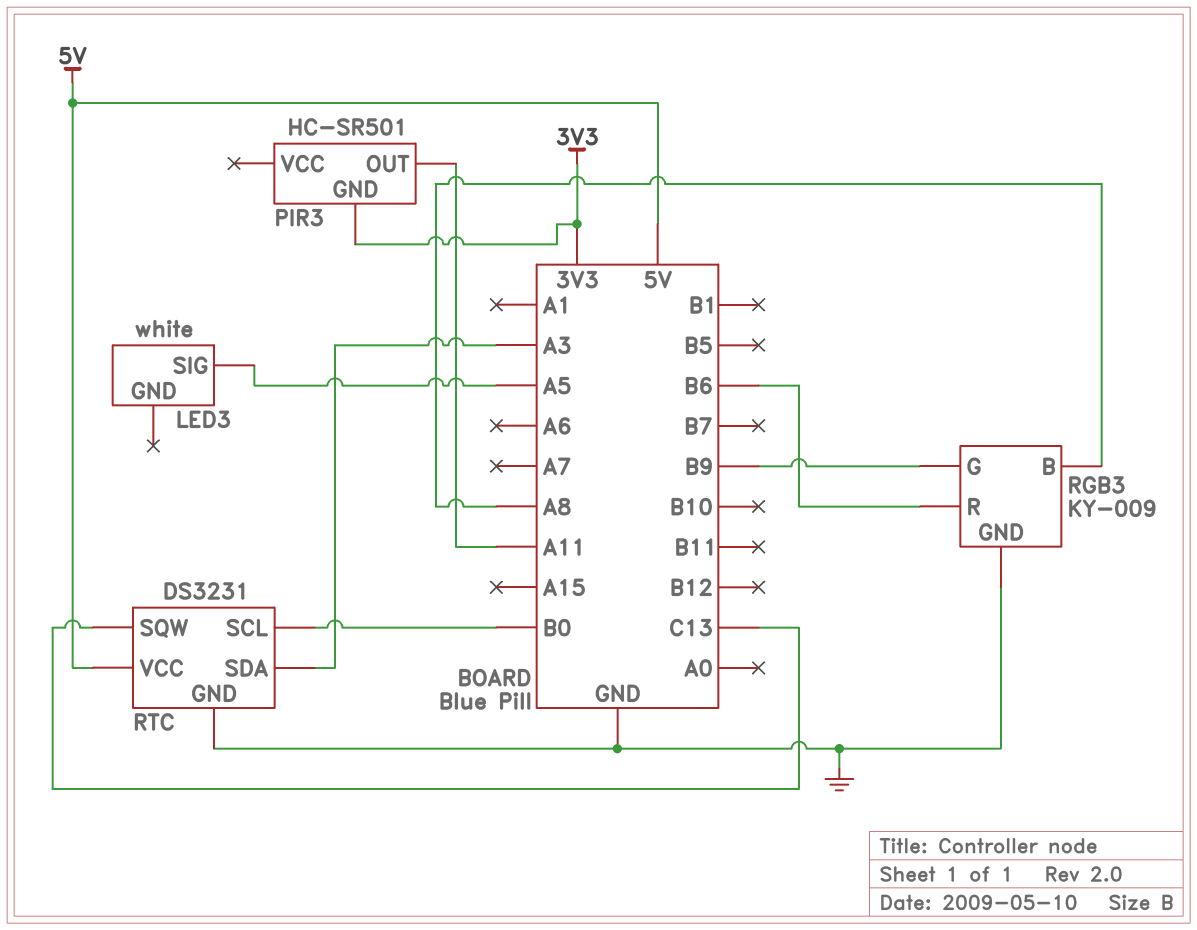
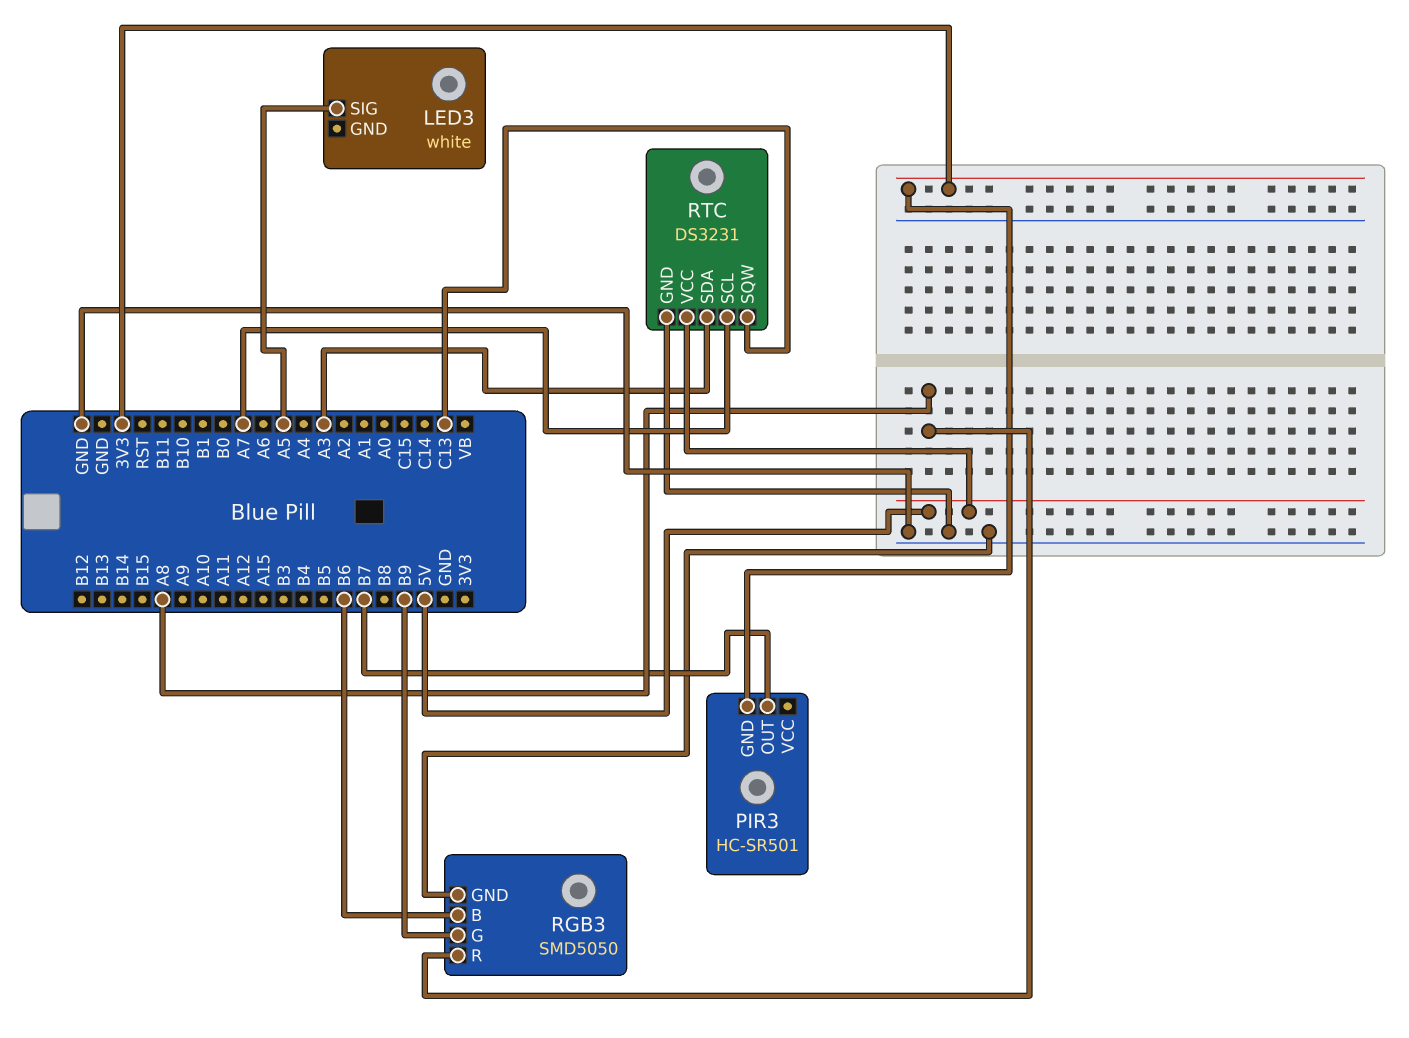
PIR3 pin OUT: A11 -> B7
RGB3: KY-009 -> SMD5050
RGB3 pin B: A8 -> B6
RGB3 pin R: B6 -> A8
RTC pin SCL: B0 -> A7

